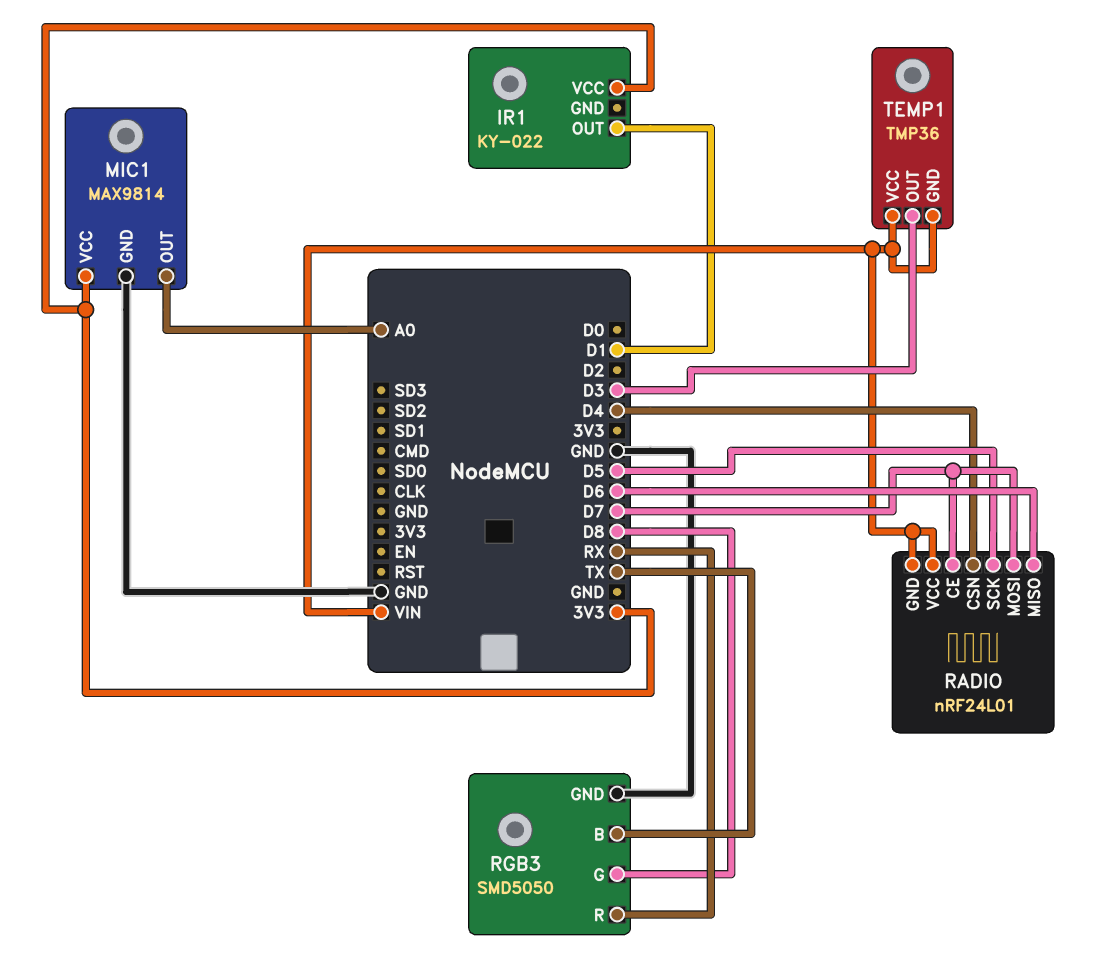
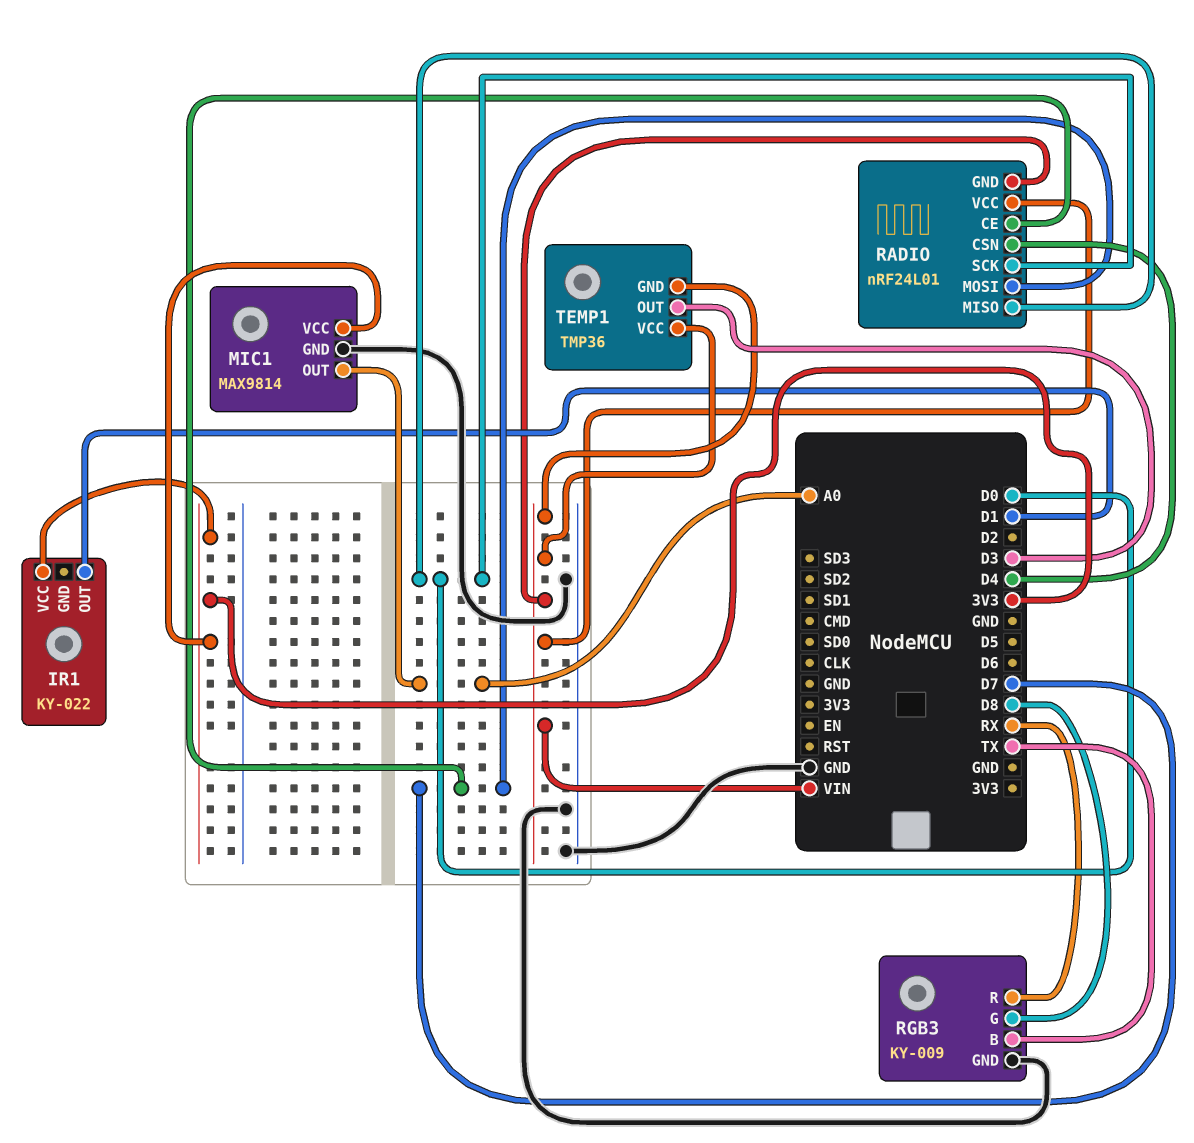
RADIO pin MISO: D6 -> D0
RADIO pin SCK: D5 -> D0
RGB3: SMD5050 -> KY-009

